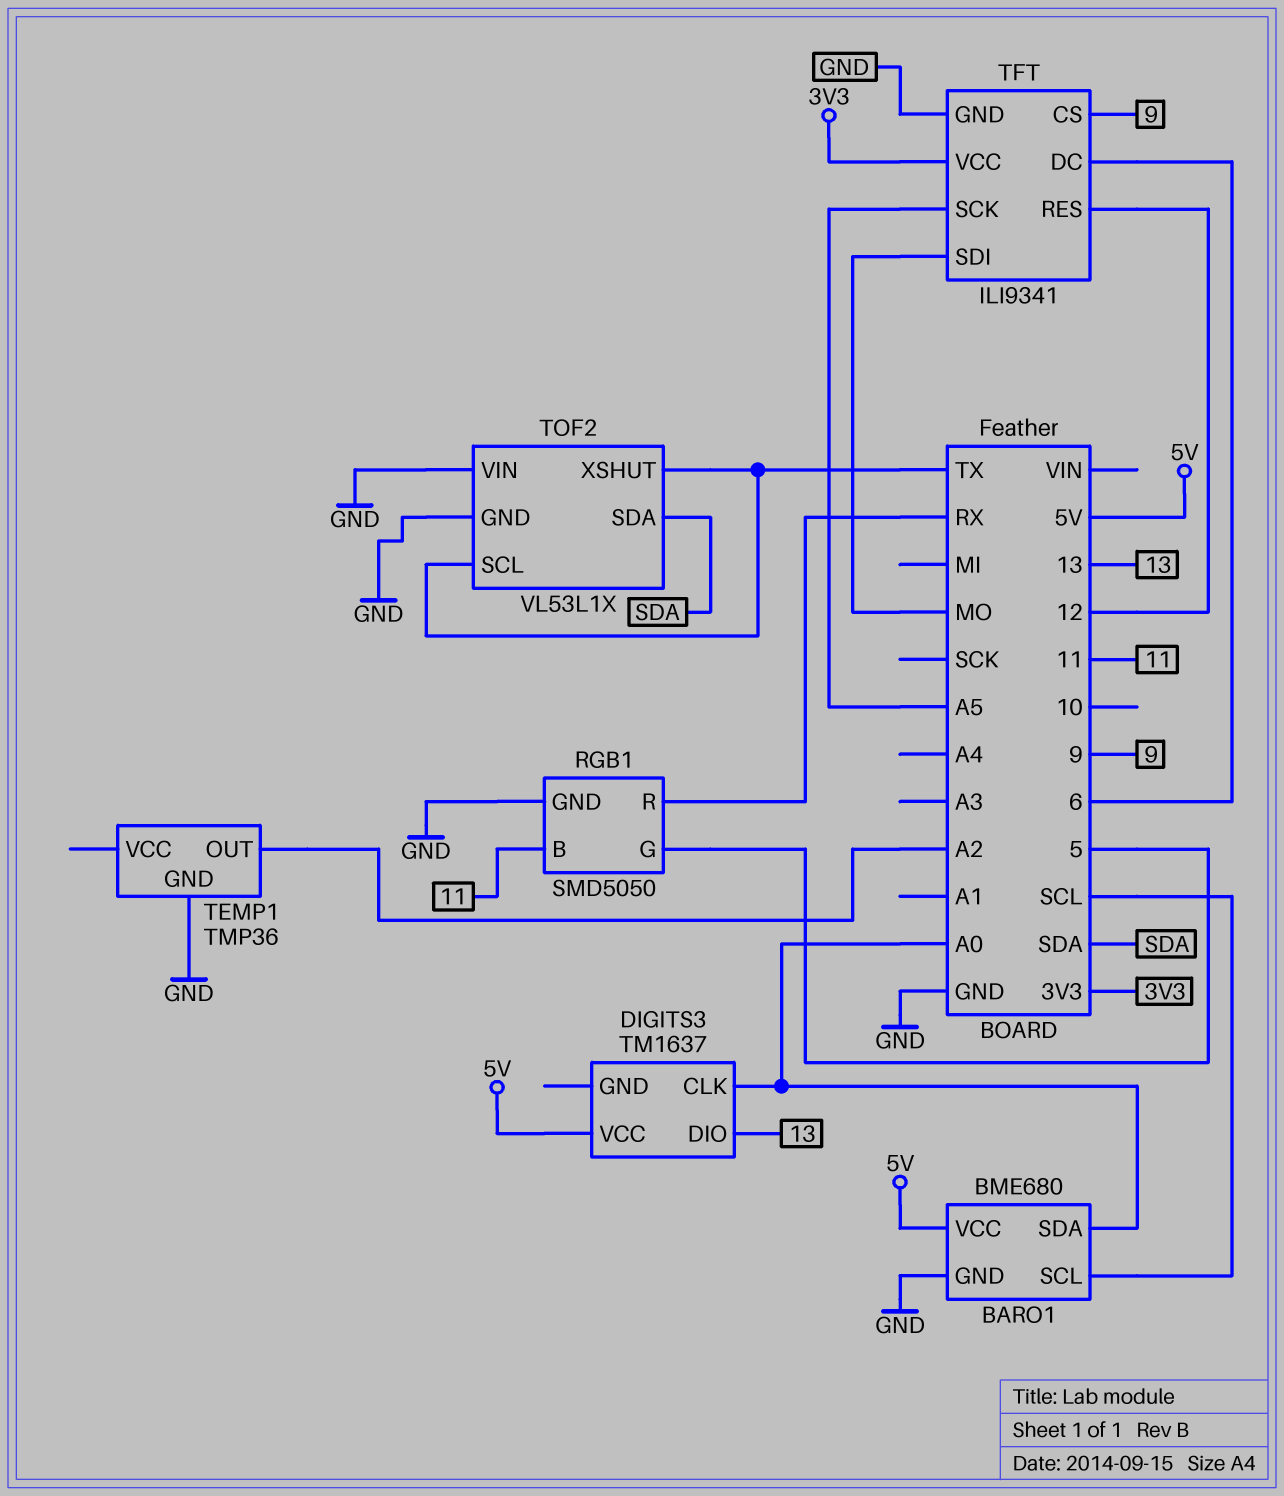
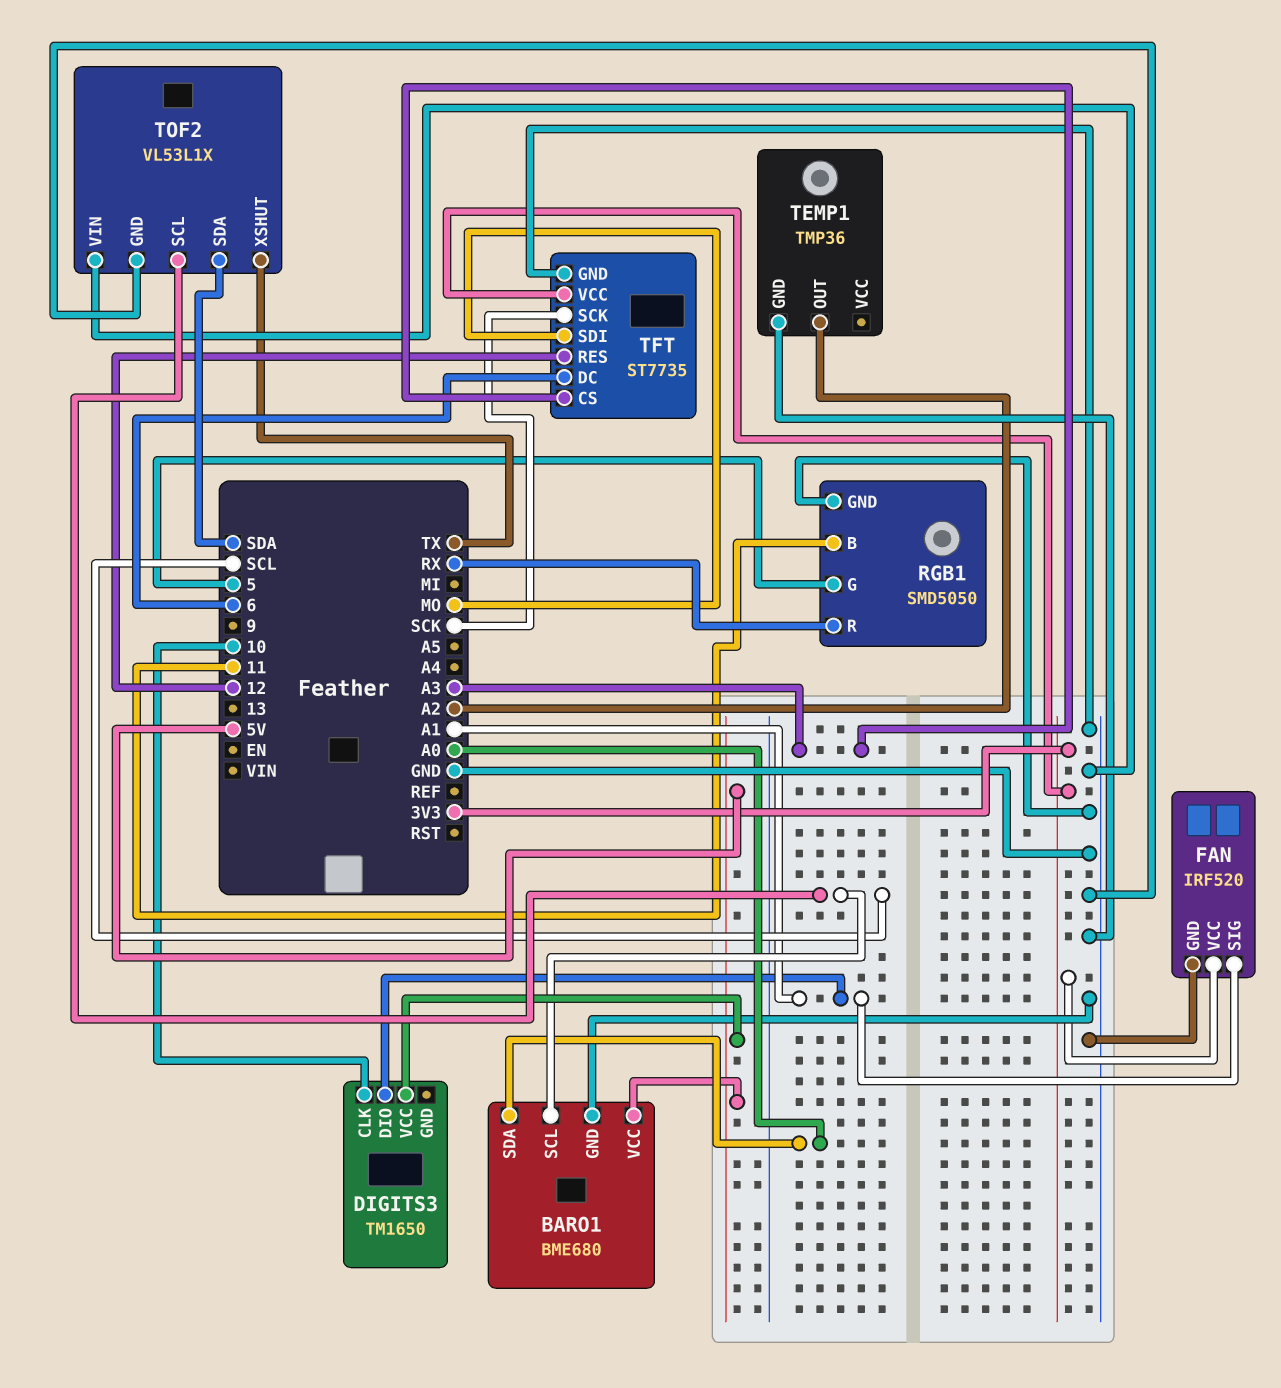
DIGITS3: TM1637 -> TM1650
DIGITS3 pin CLK: A0 -> 10
DIGITS3 pin DIO: 13 -> A1
FAN: none -> IRF520
FAN pin GND: none -> GND
FAN pin SIG: none -> A1
FAN pin VCC: none -> 3V3
TFT: ILI9341 -> ST7735
TFT pin CS: 9 -> A3
TFT pin SCK: A5 -> SCK
TOF2 pin SCL: TX -> SCL

